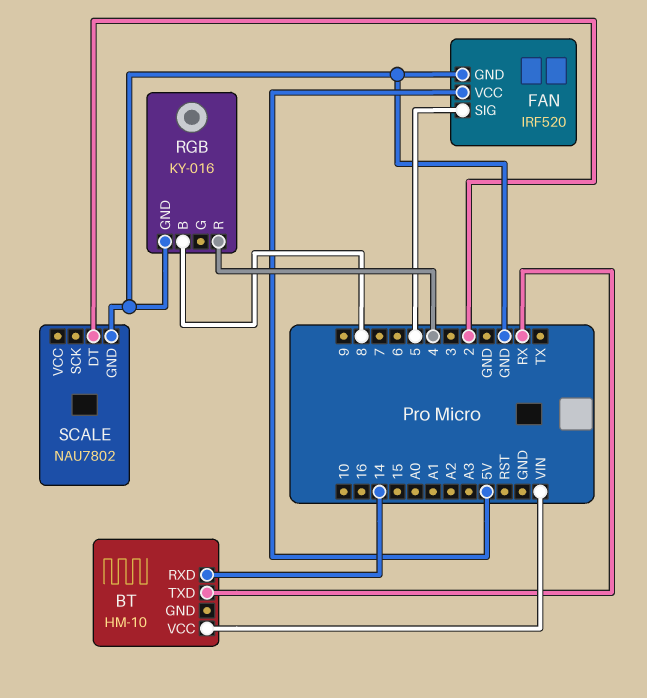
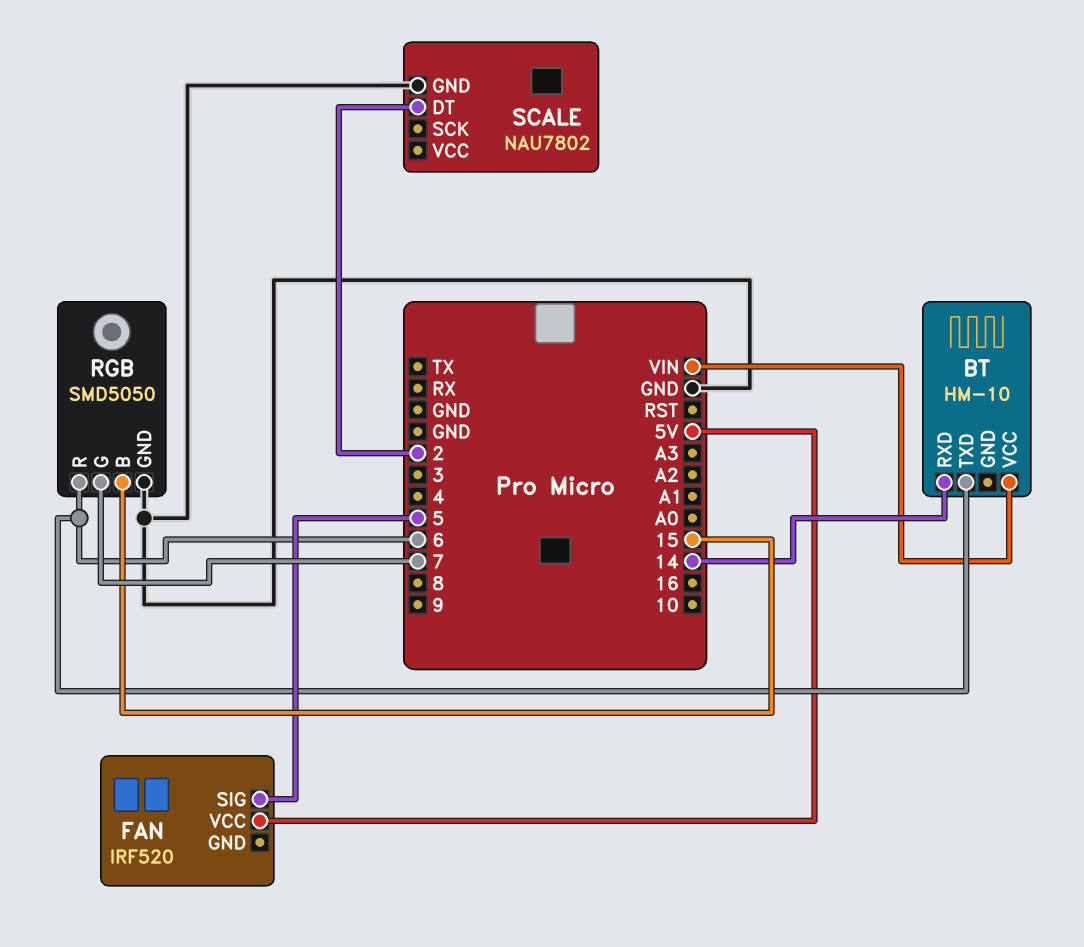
BT pin TXD: RX -> 6
FAN pin GND: GND -> none
RGB: KY-016 -> SMD5050
RGB pin B: 8 -> 15
RGB pin G: none -> 7
RGB pin R: 4 -> 6

